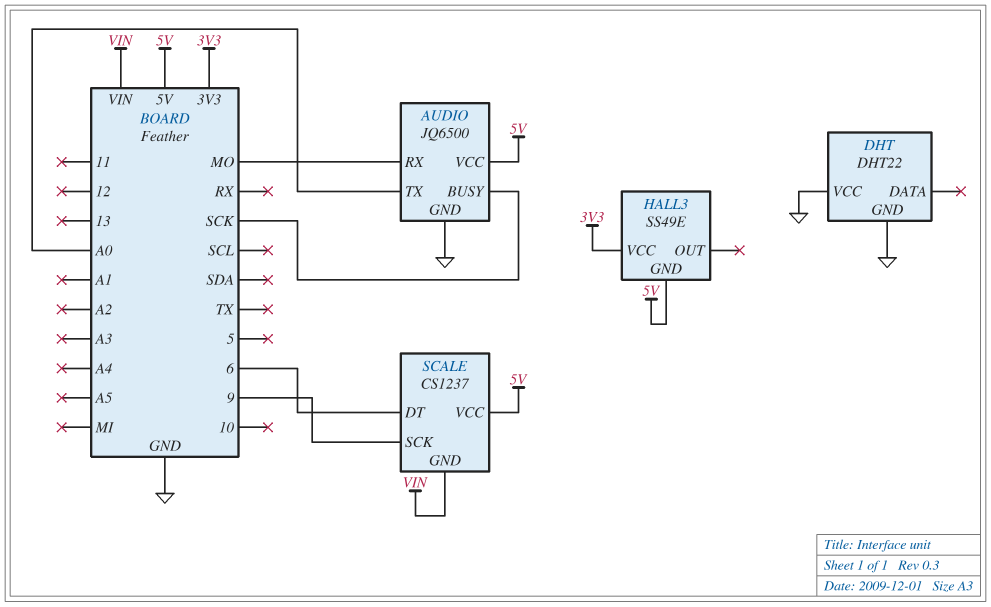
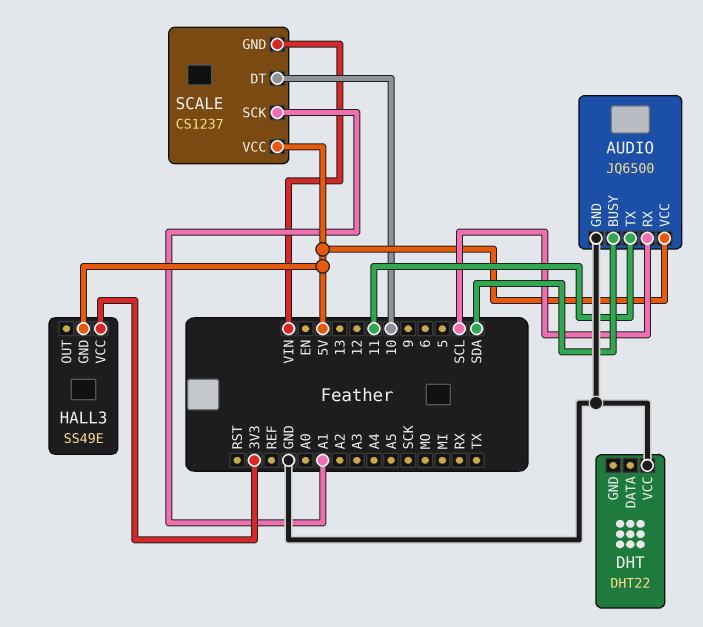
AUDIO pin BUSY: SCK -> SDA
AUDIO pin RX: MO -> SCL
AUDIO pin TX: A0 -> 11
DHT pin GND: GND -> none
SCALE pin DT: 6 -> 10
SCALE pin SCK: 9 -> A1

